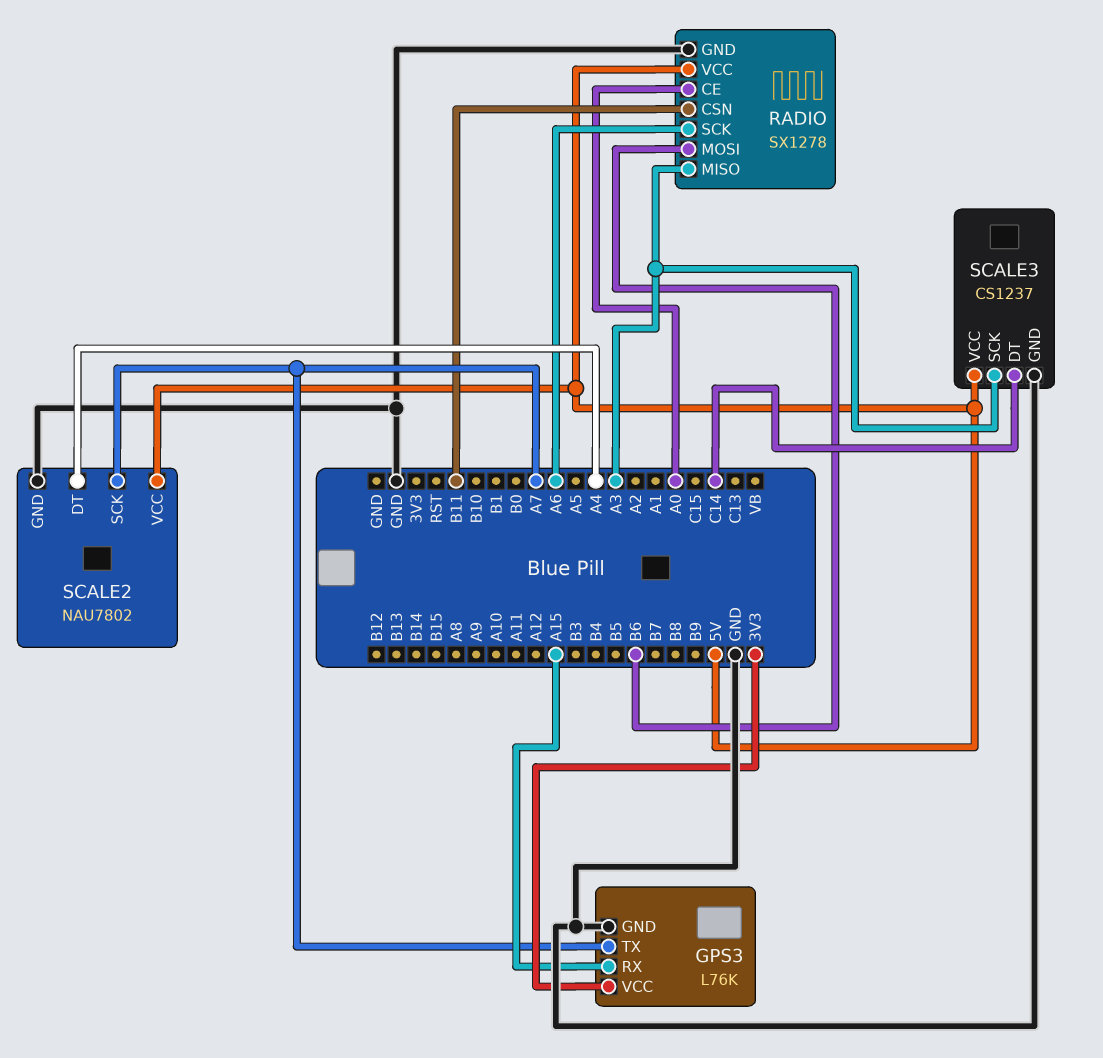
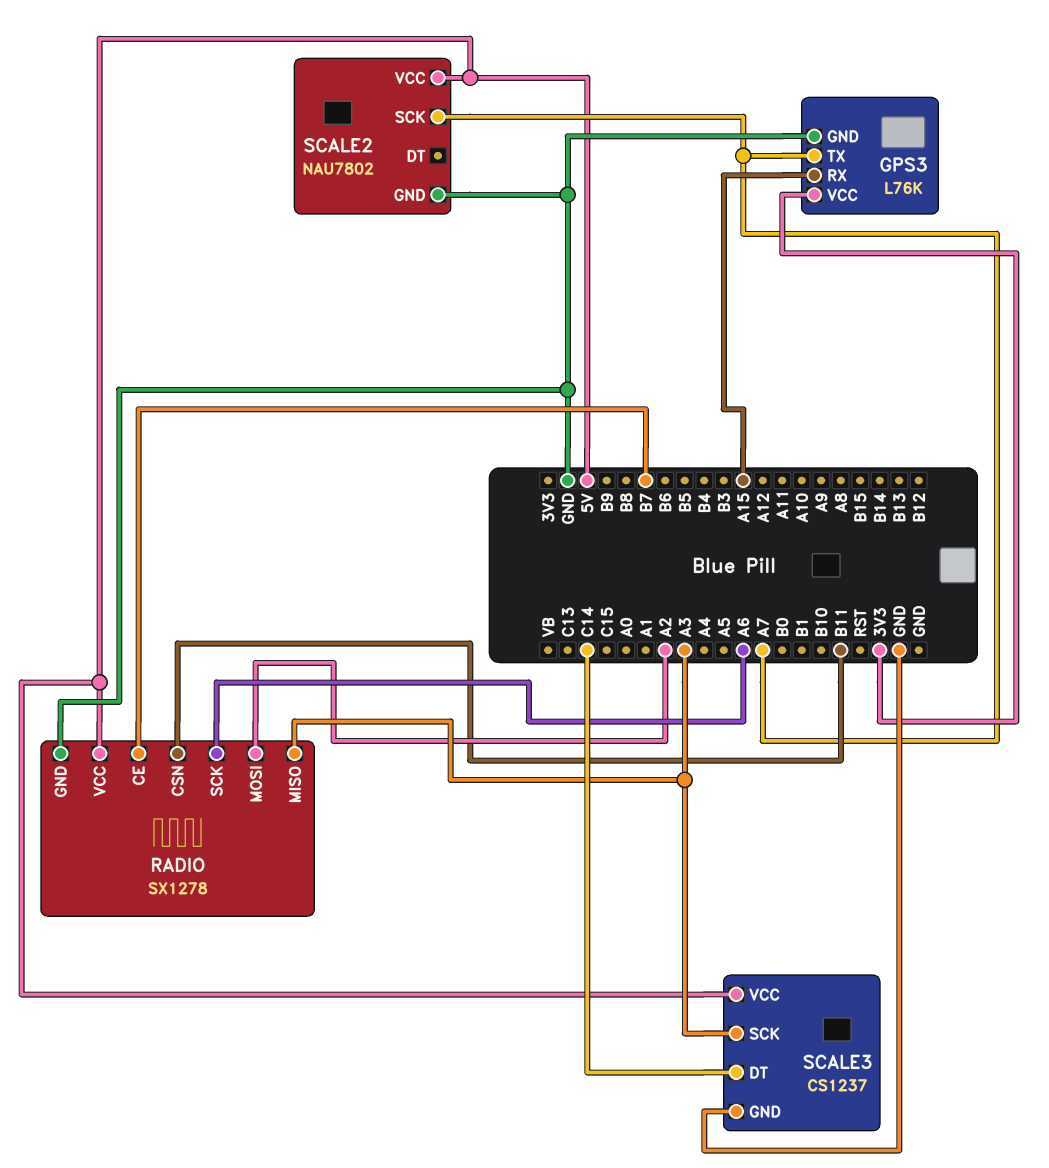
RADIO pin CE: A0 -> B7
RADIO pin MOSI: B6 -> A2
SCALE2 pin DT: A4 -> none

